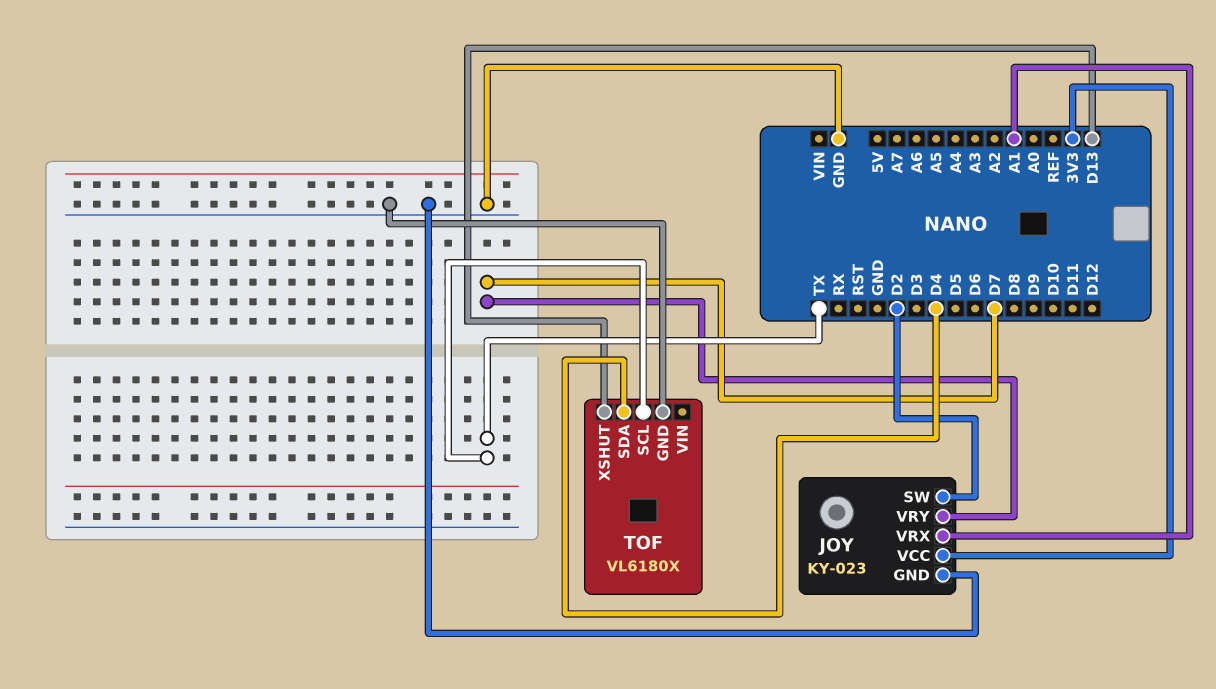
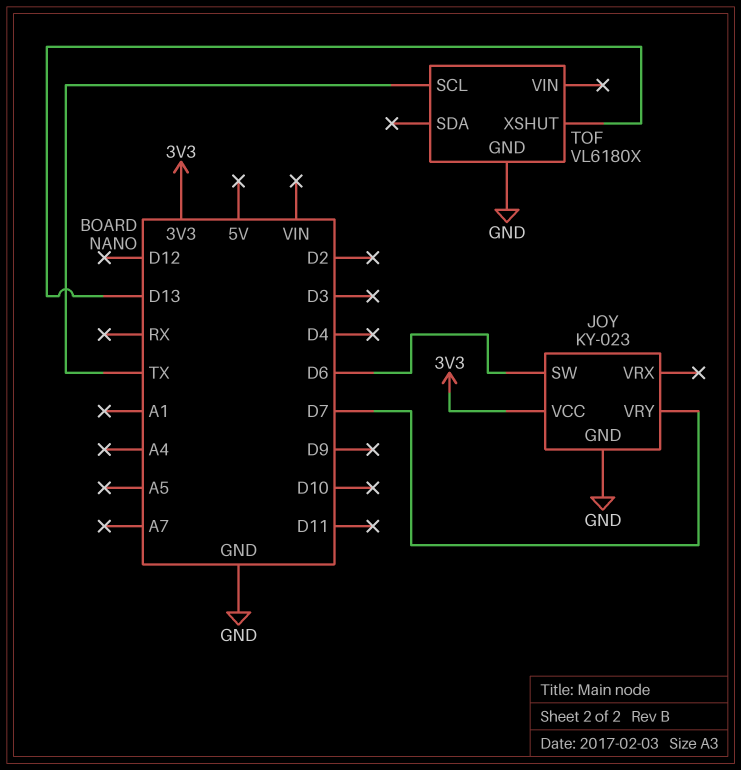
JOY pin SW: D2 -> D6
JOY pin VRX: A1 -> none
TOF pin SDA: D4 -> none

